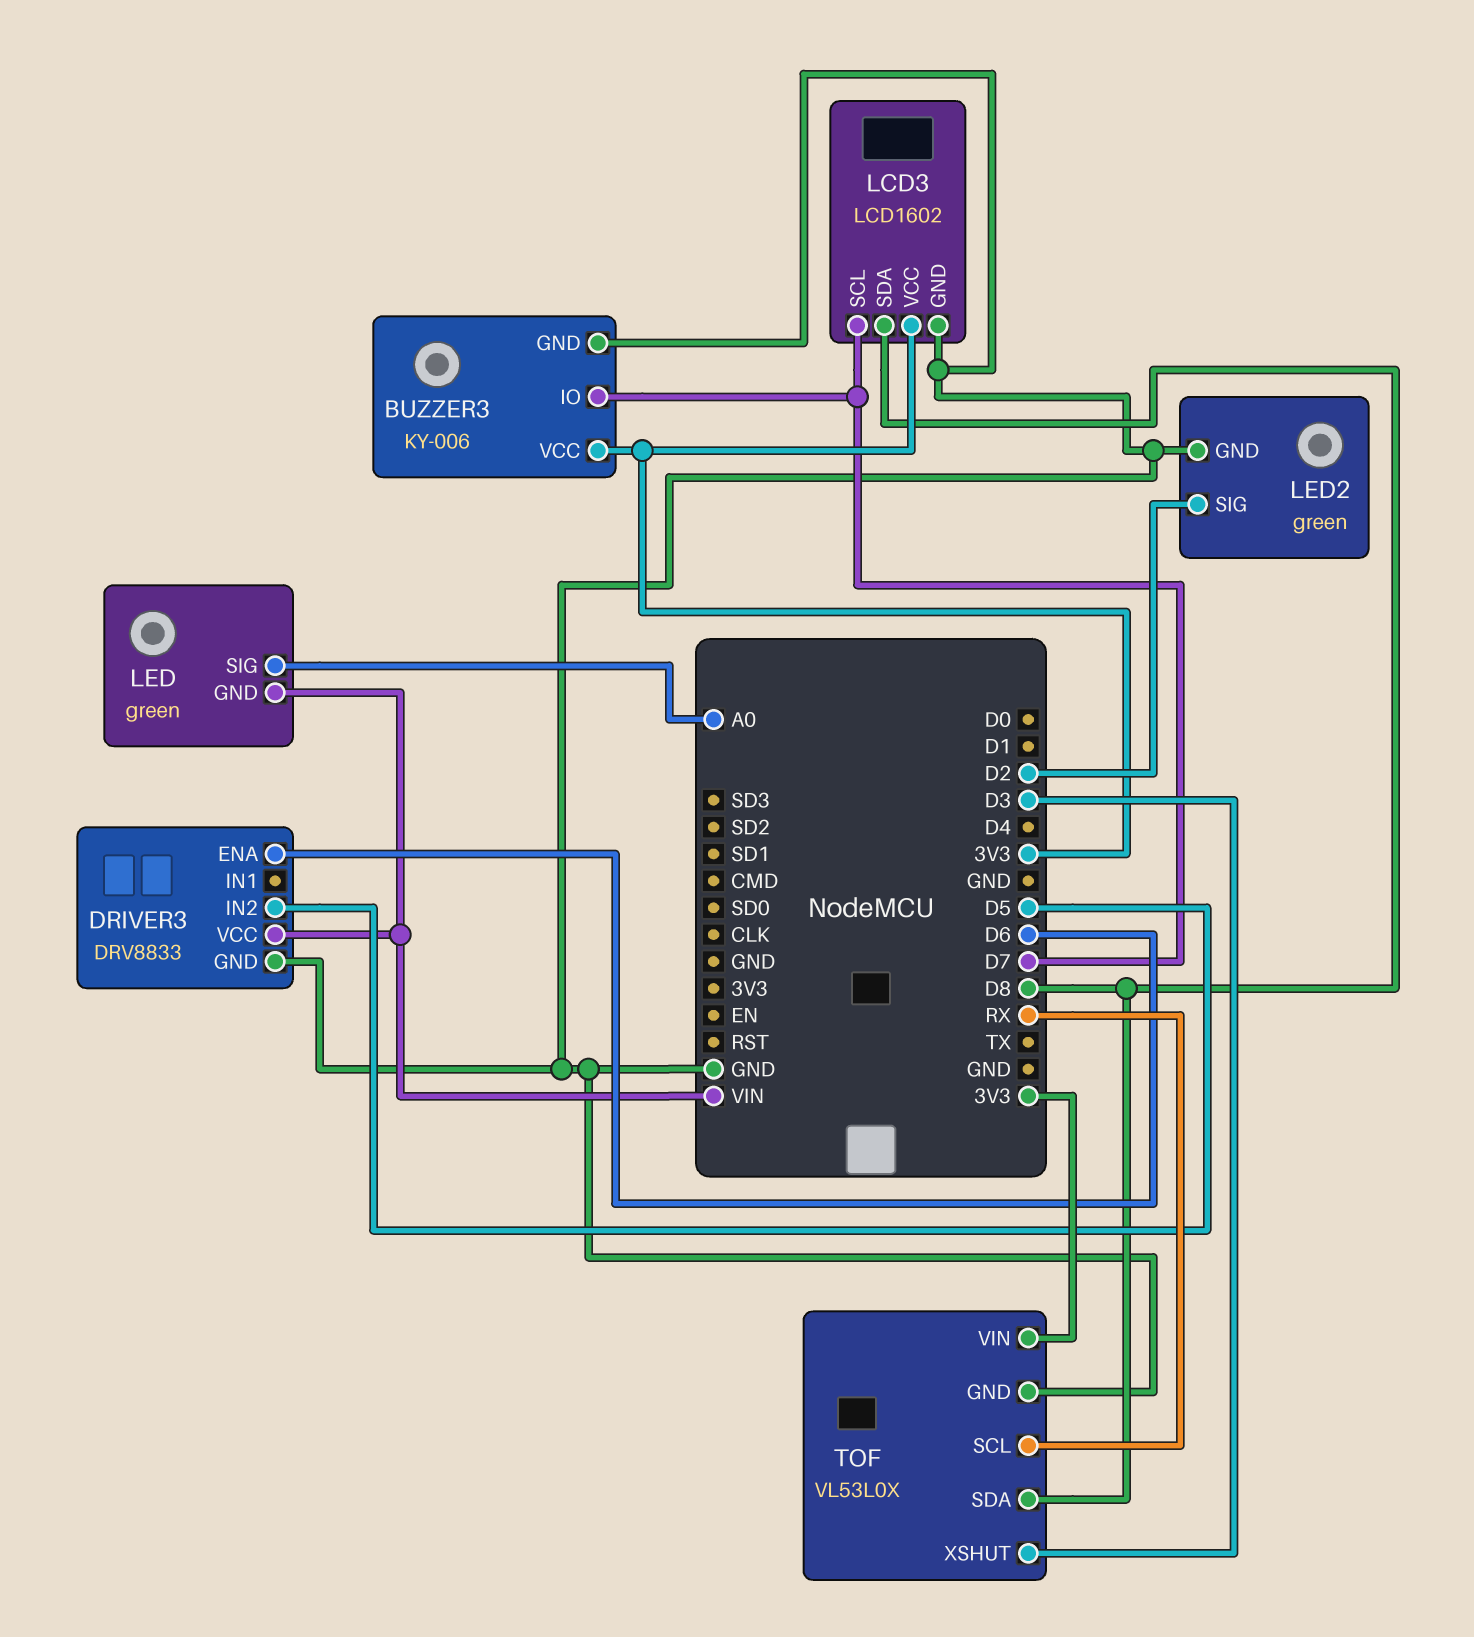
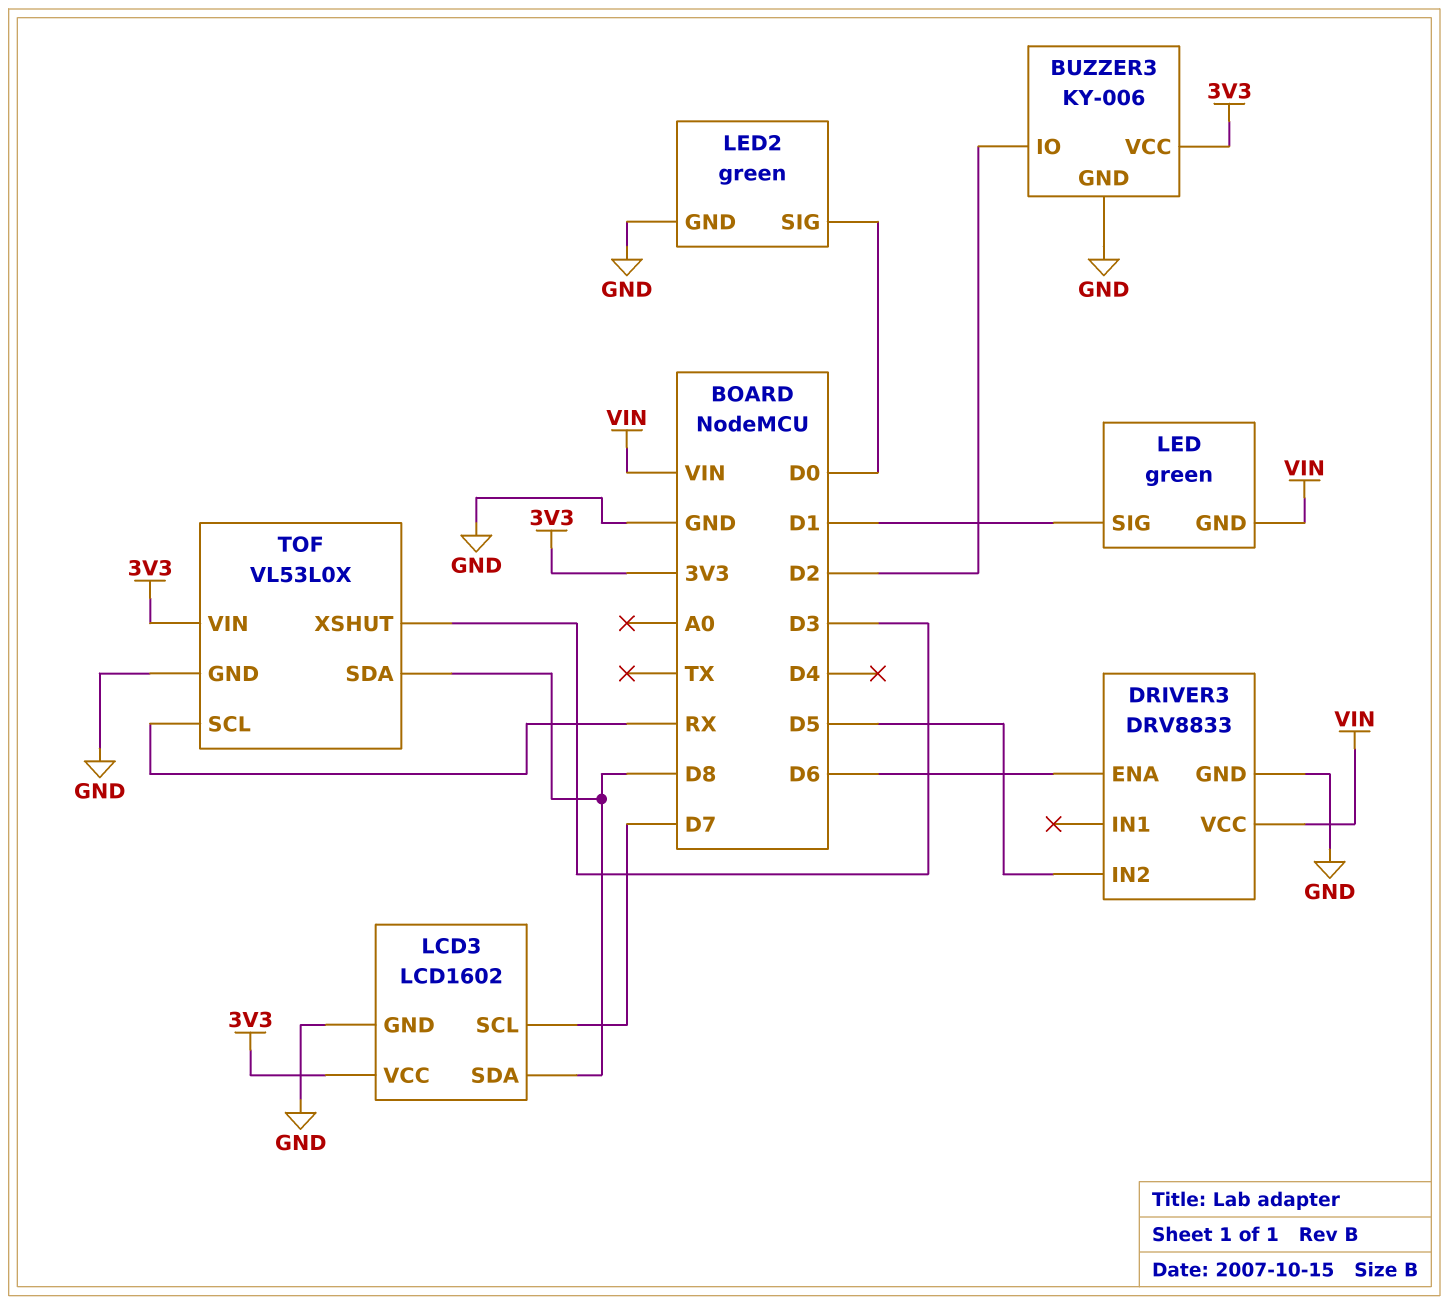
BUZZER3 pin IO: D7 -> D2
LED pin SIG: A0 -> D1
LED2 pin SIG: D2 -> D0

